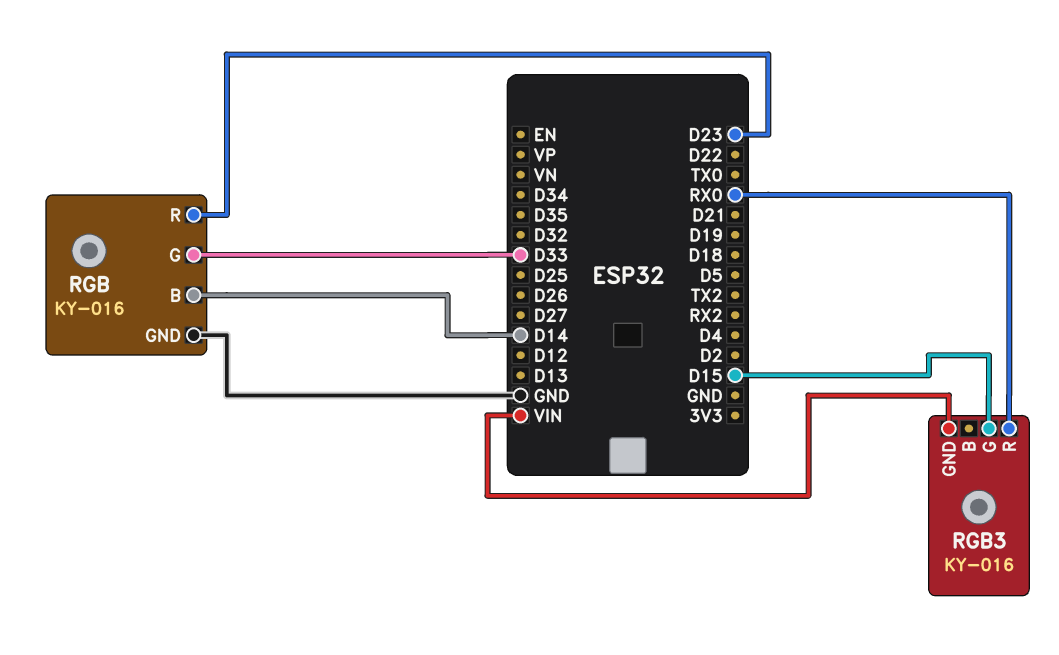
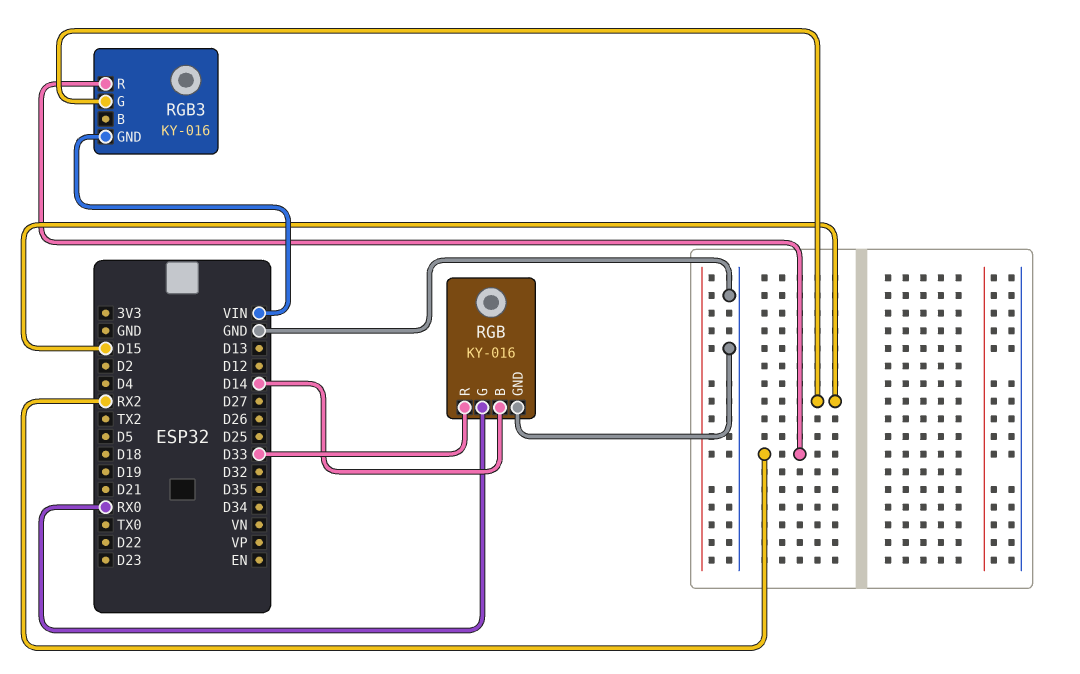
RGB pin G: D33 -> RX0
RGB pin R: D23 -> D33
RGB3 pin R: RX0 -> RX2

